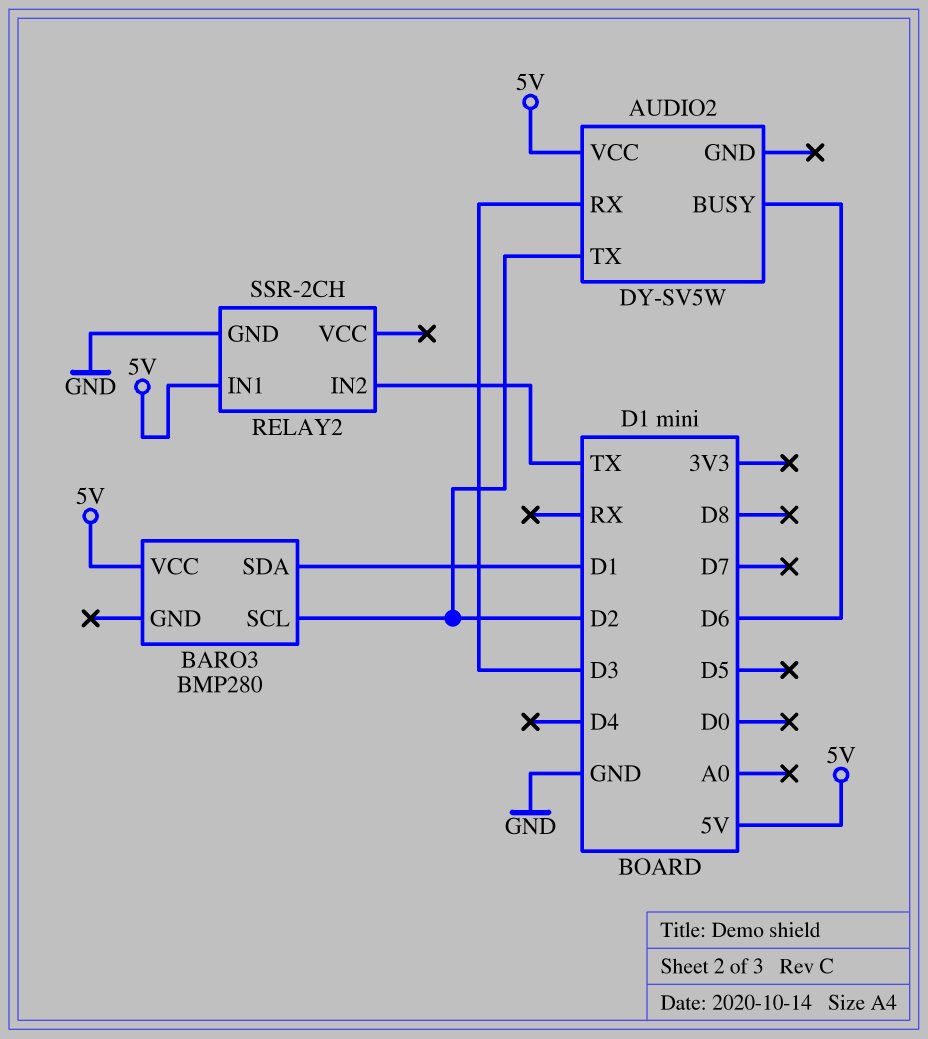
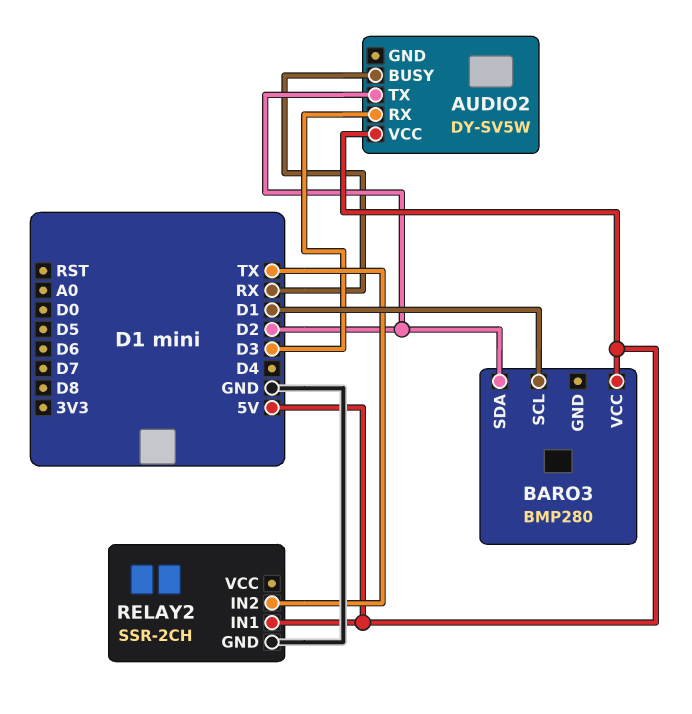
AUDIO2 pin BUSY: D6 -> RX
BARO3 pin SCL: D2 -> D1
BARO3 pin SDA: D1 -> D2

